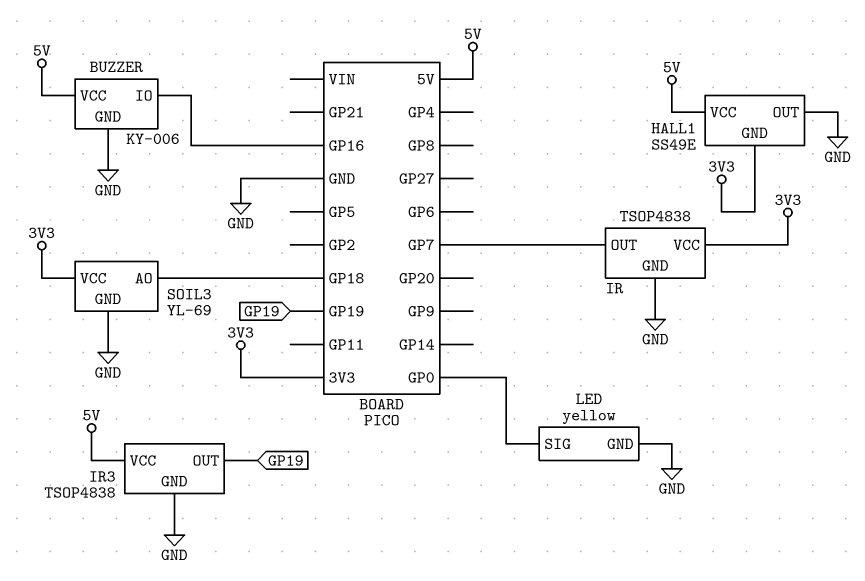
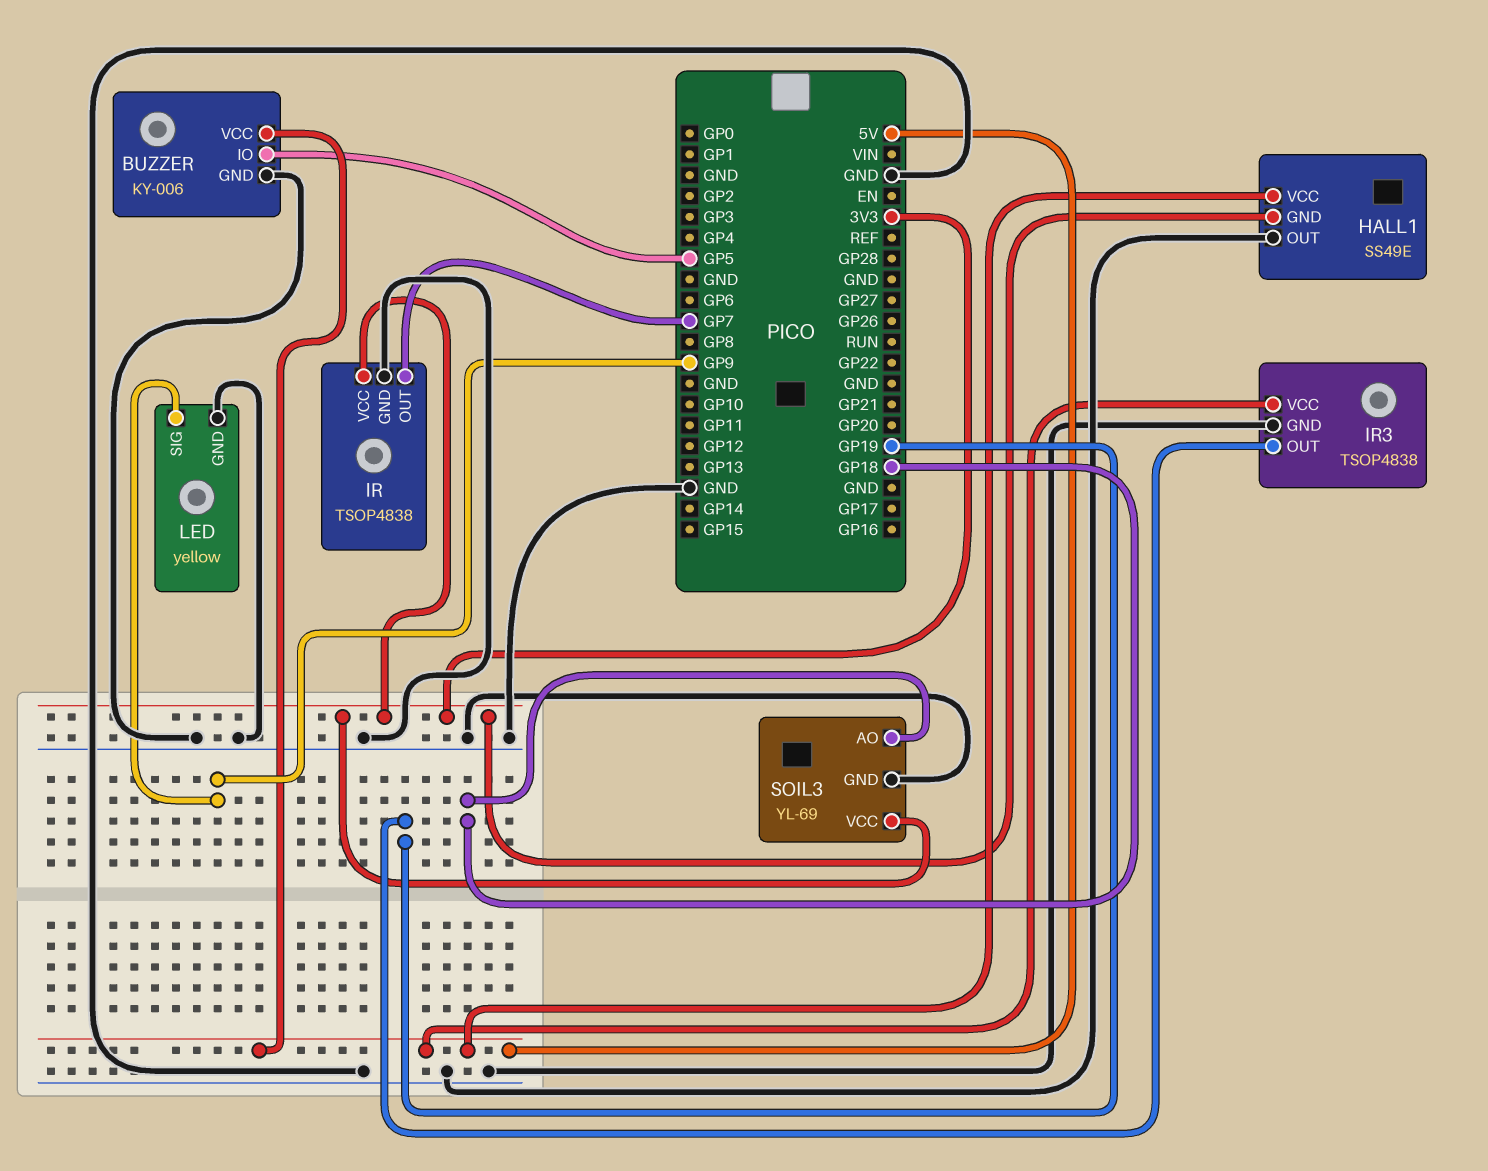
BUZZER pin IO: GP16 -> GP5
LED pin SIG: GP0 -> GP9

